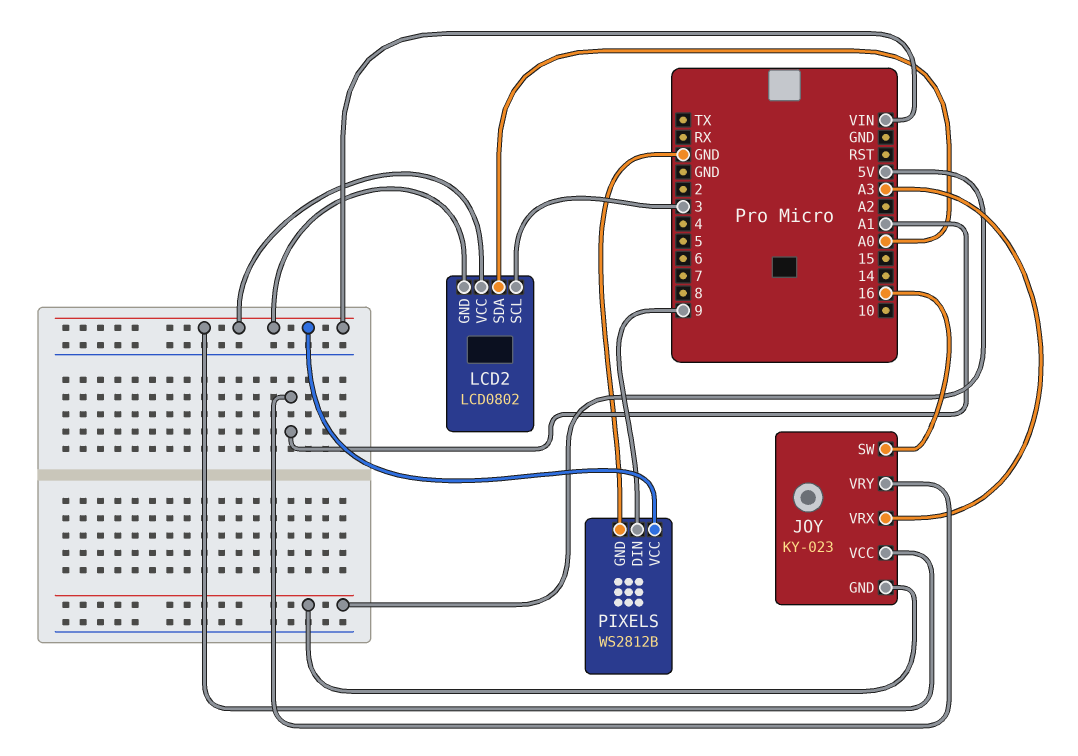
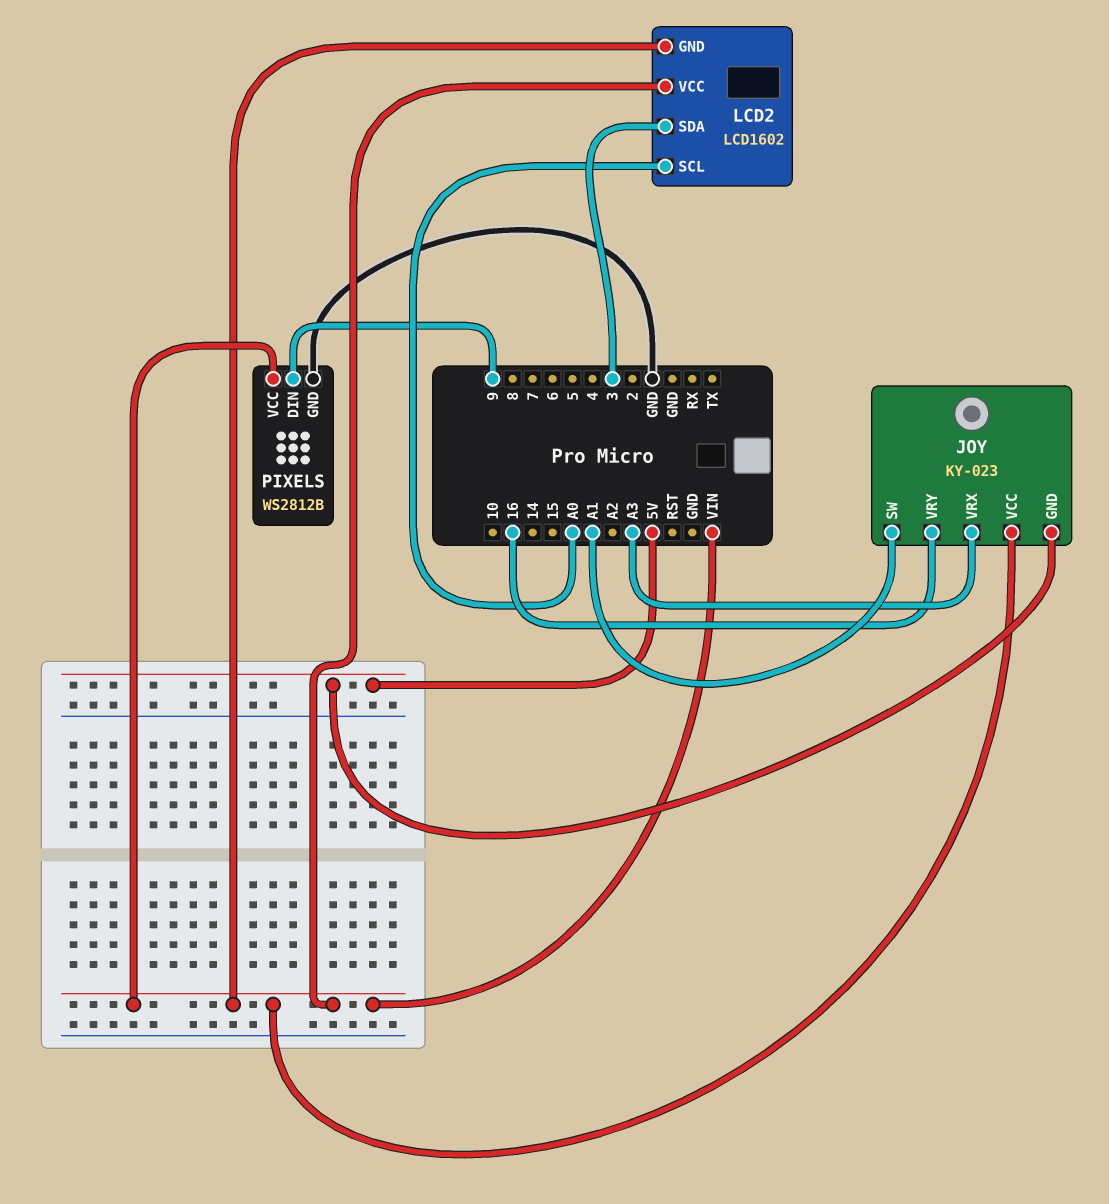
JOY pin SW: 16 -> A1
JOY pin VRY: A1 -> 16
LCD2: LCD0802 -> LCD1602
LCD2 pin SCL: 3 -> A0
LCD2 pin SDA: A0 -> 3

